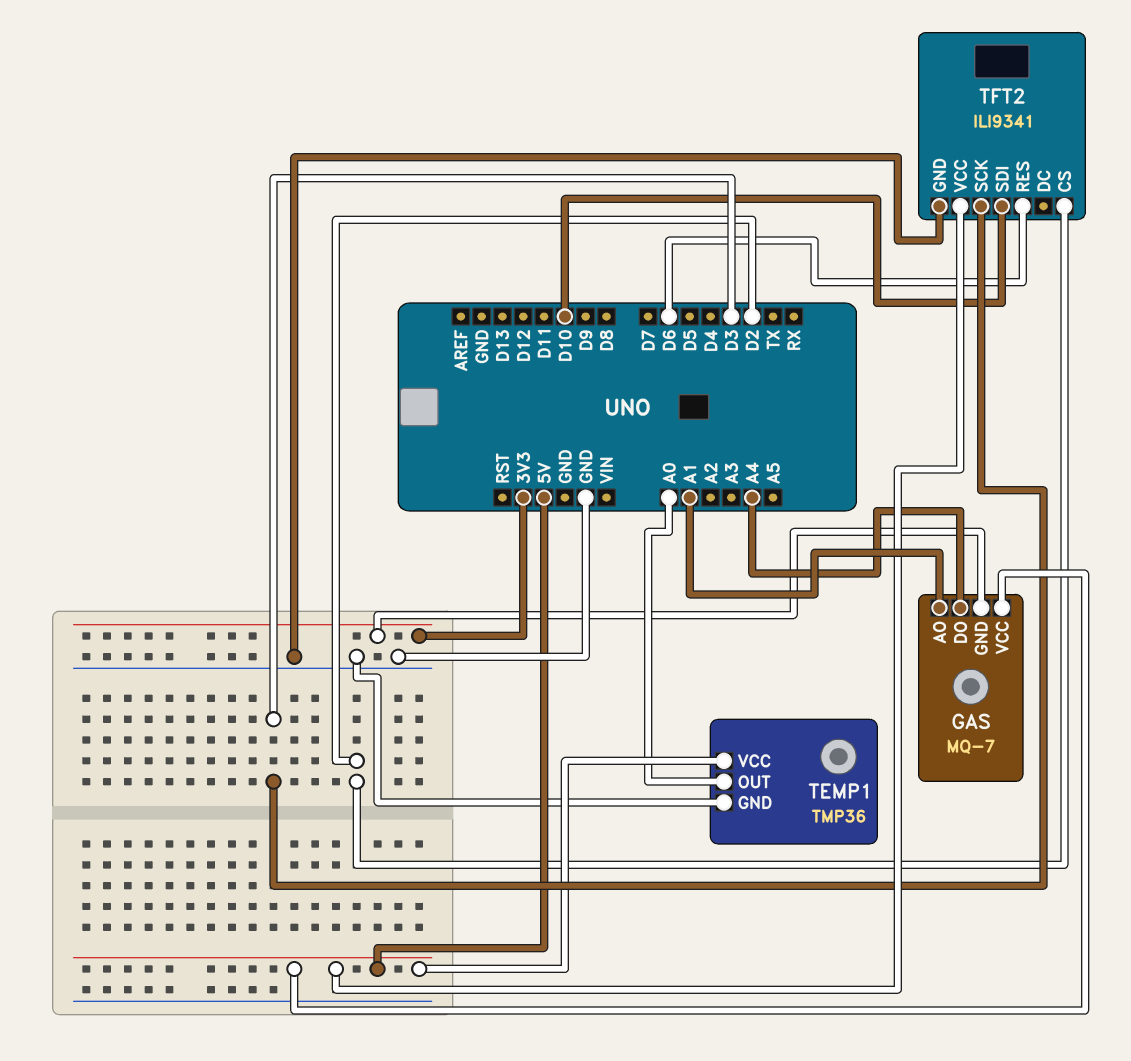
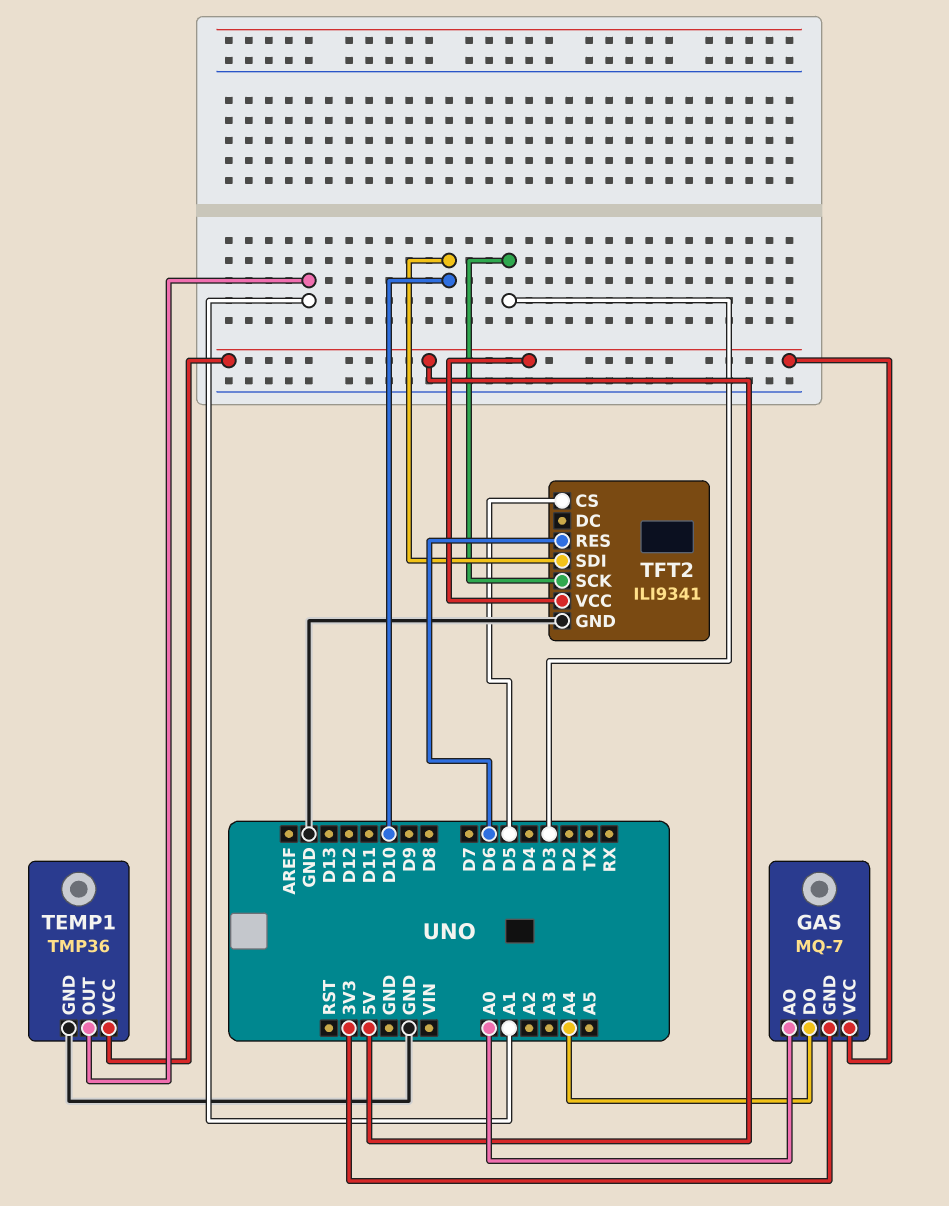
GAS pin AO: A1 -> A0
TEMP1 pin OUT: A0 -> A1
TFT2 pin CS: D2 -> D5

